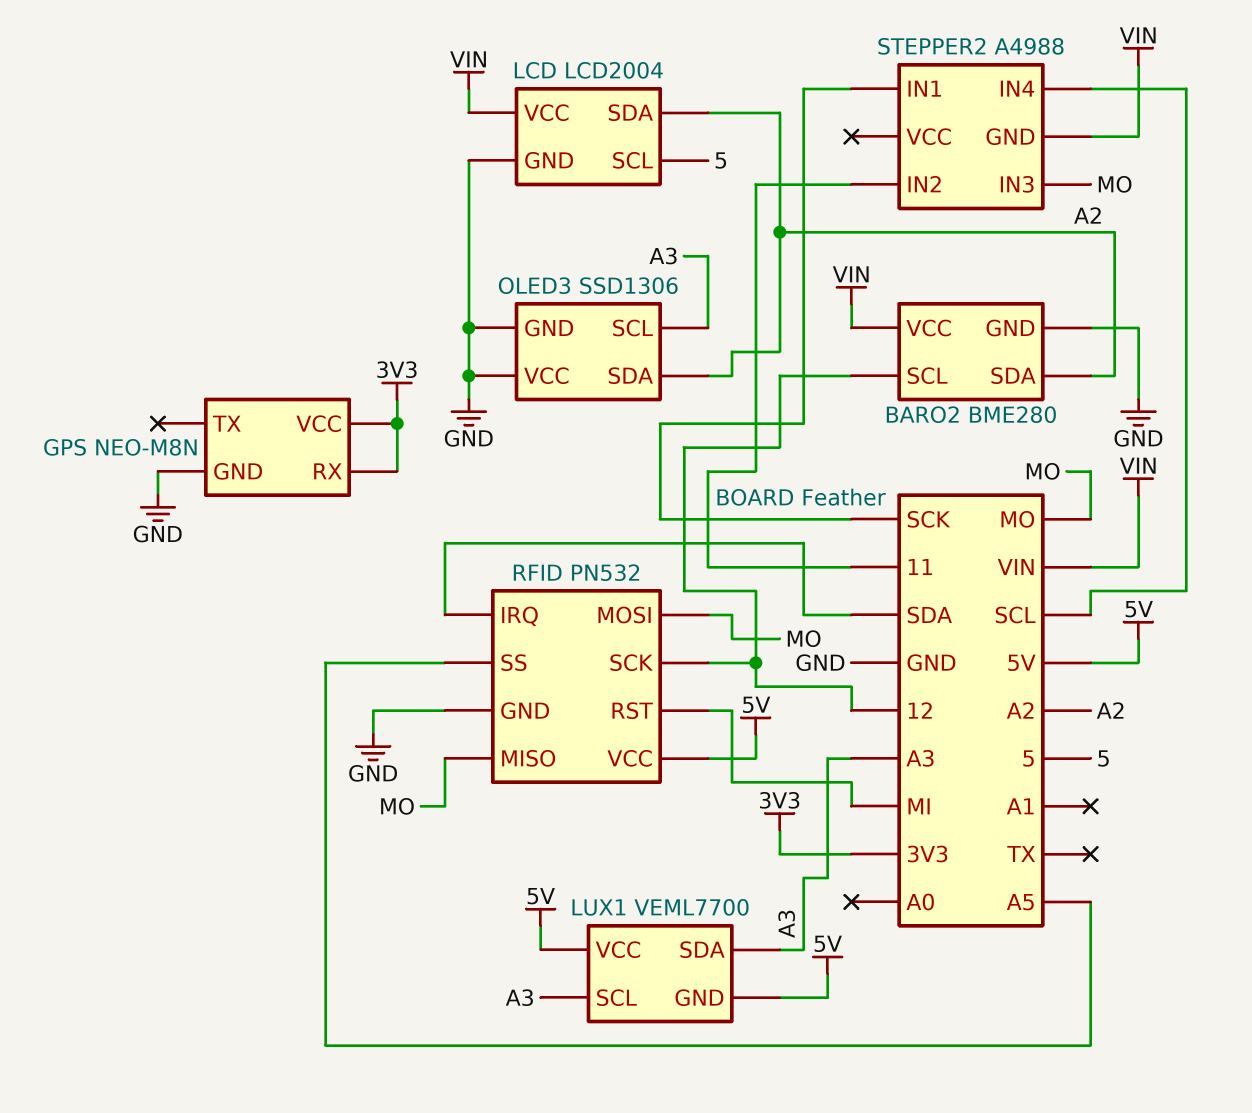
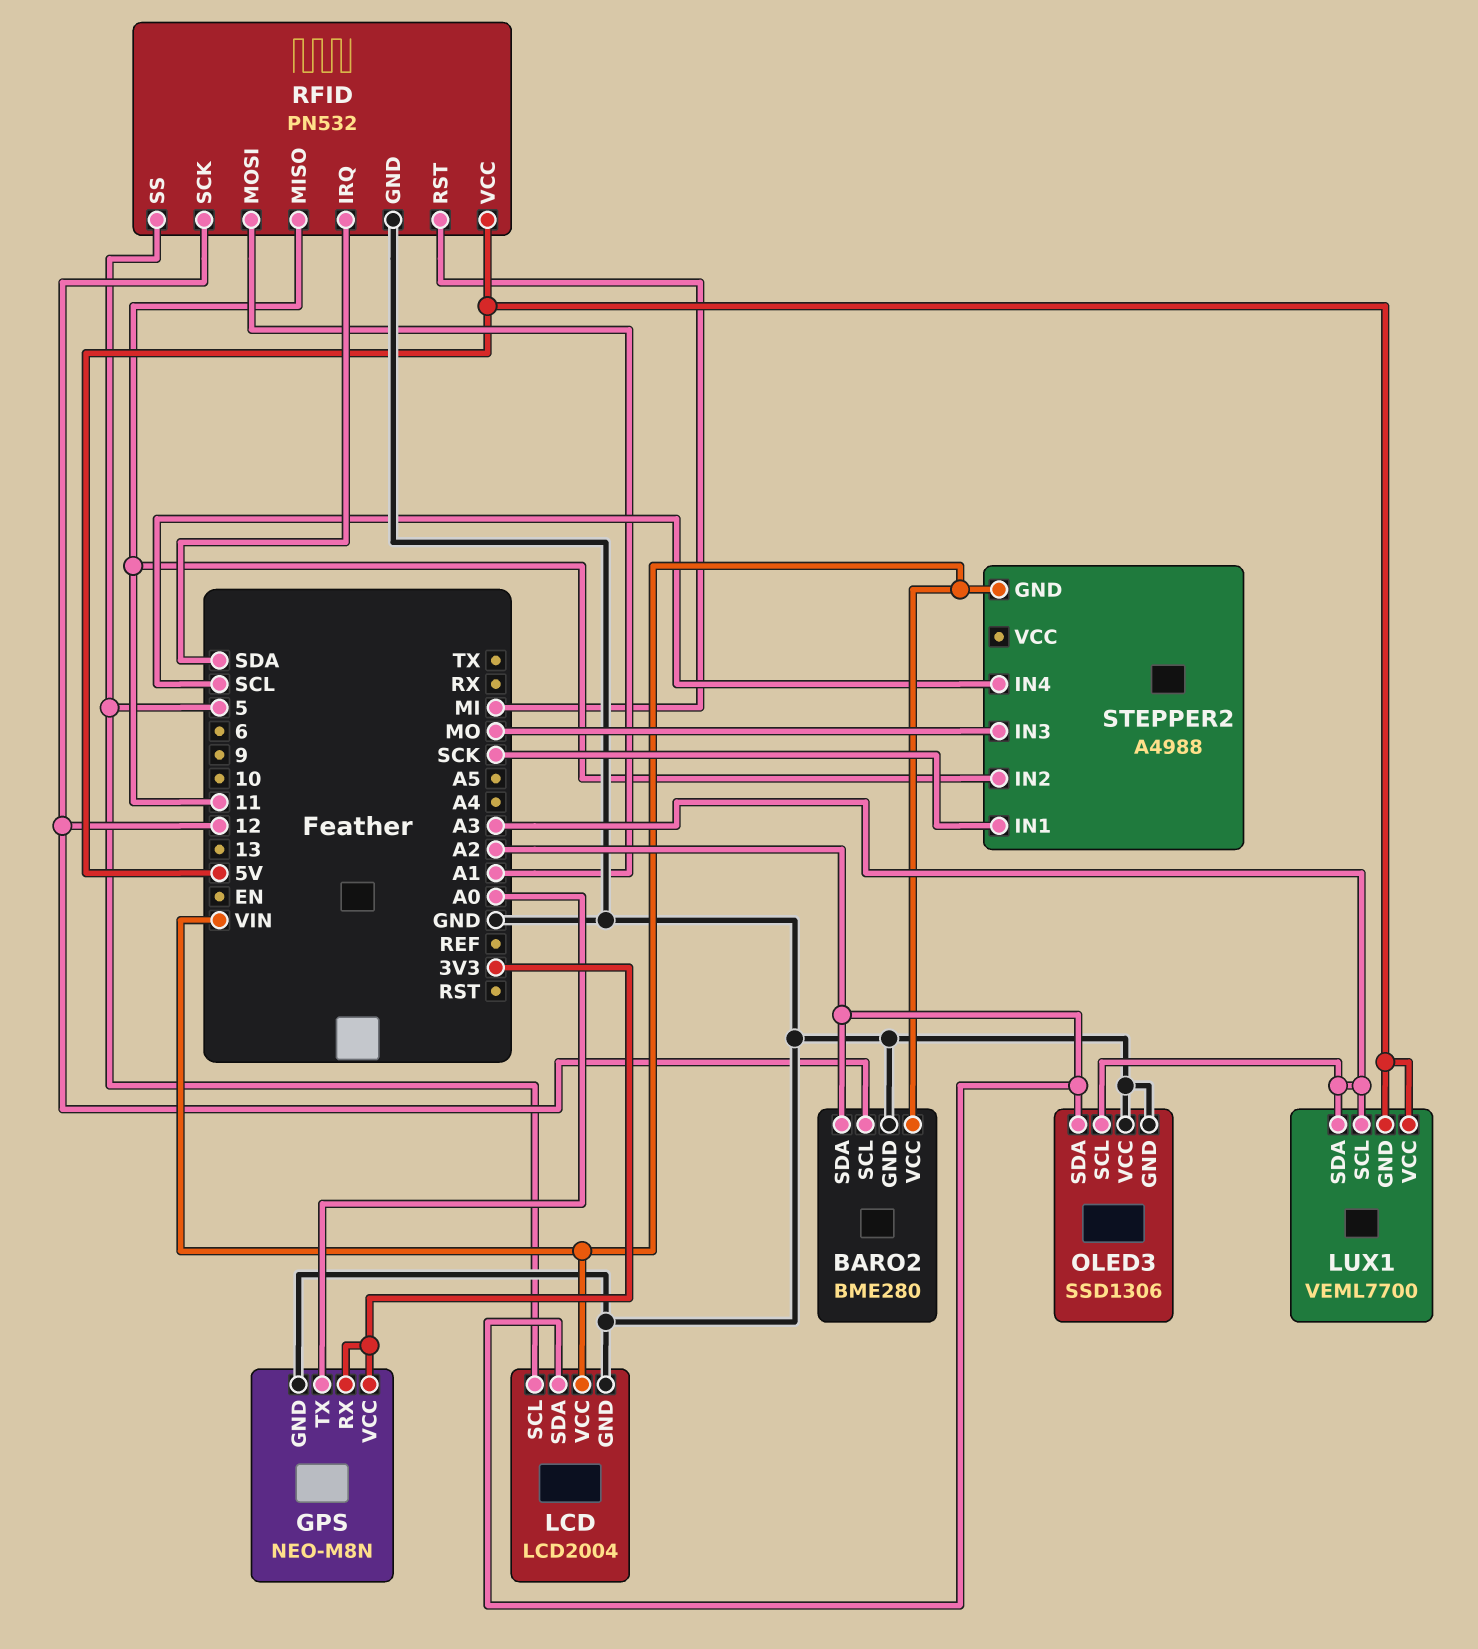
GPS pin TX: none -> A0
RFID pin MISO: MO -> 11
RFID pin MOSI: MO -> A1
RFID pin SS: A5 -> 5

